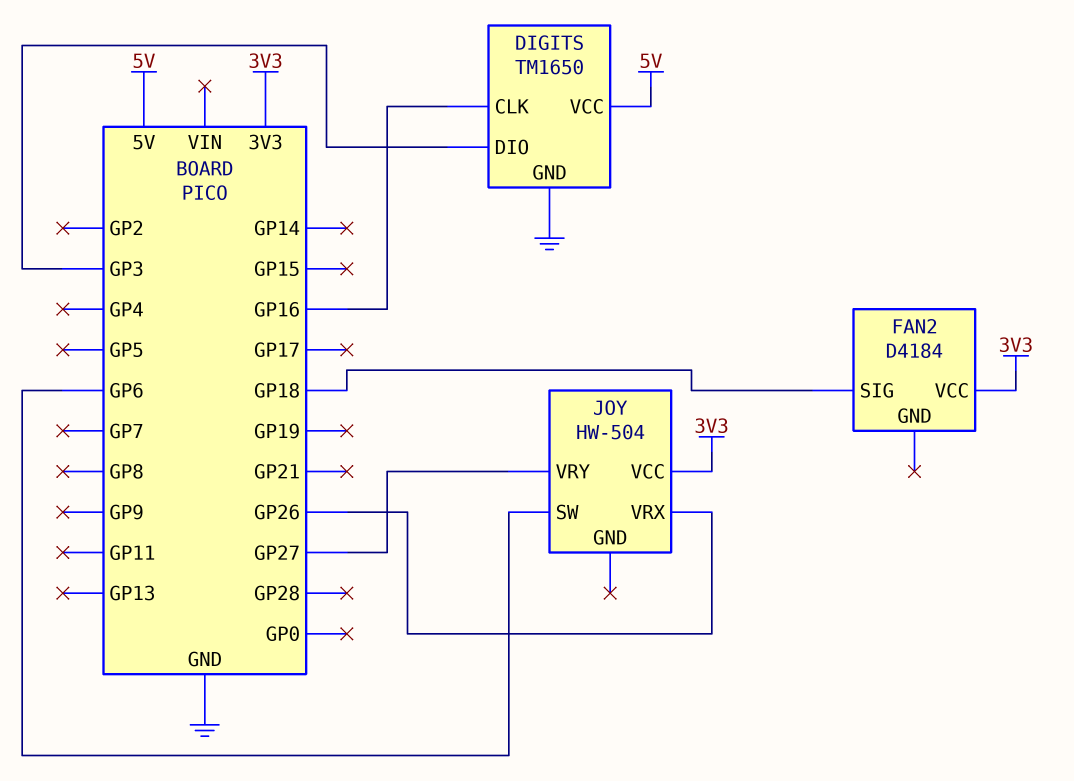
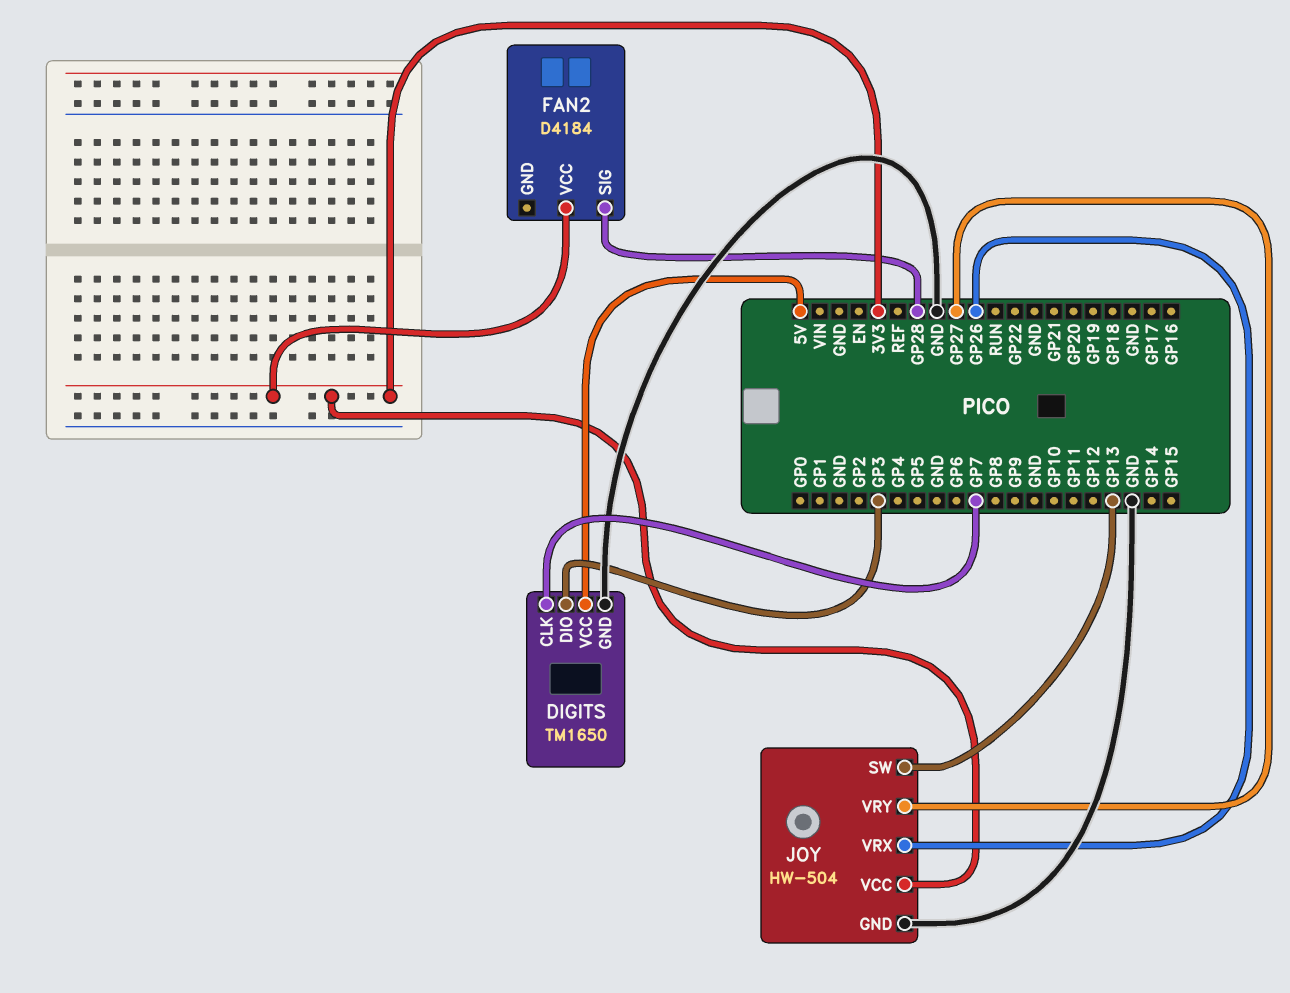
DIGITS pin CLK: GP16 -> GP7
FAN2 pin SIG: GP18 -> GP28
JOY pin GND: none -> GND
JOY pin SW: GP6 -> GP13

